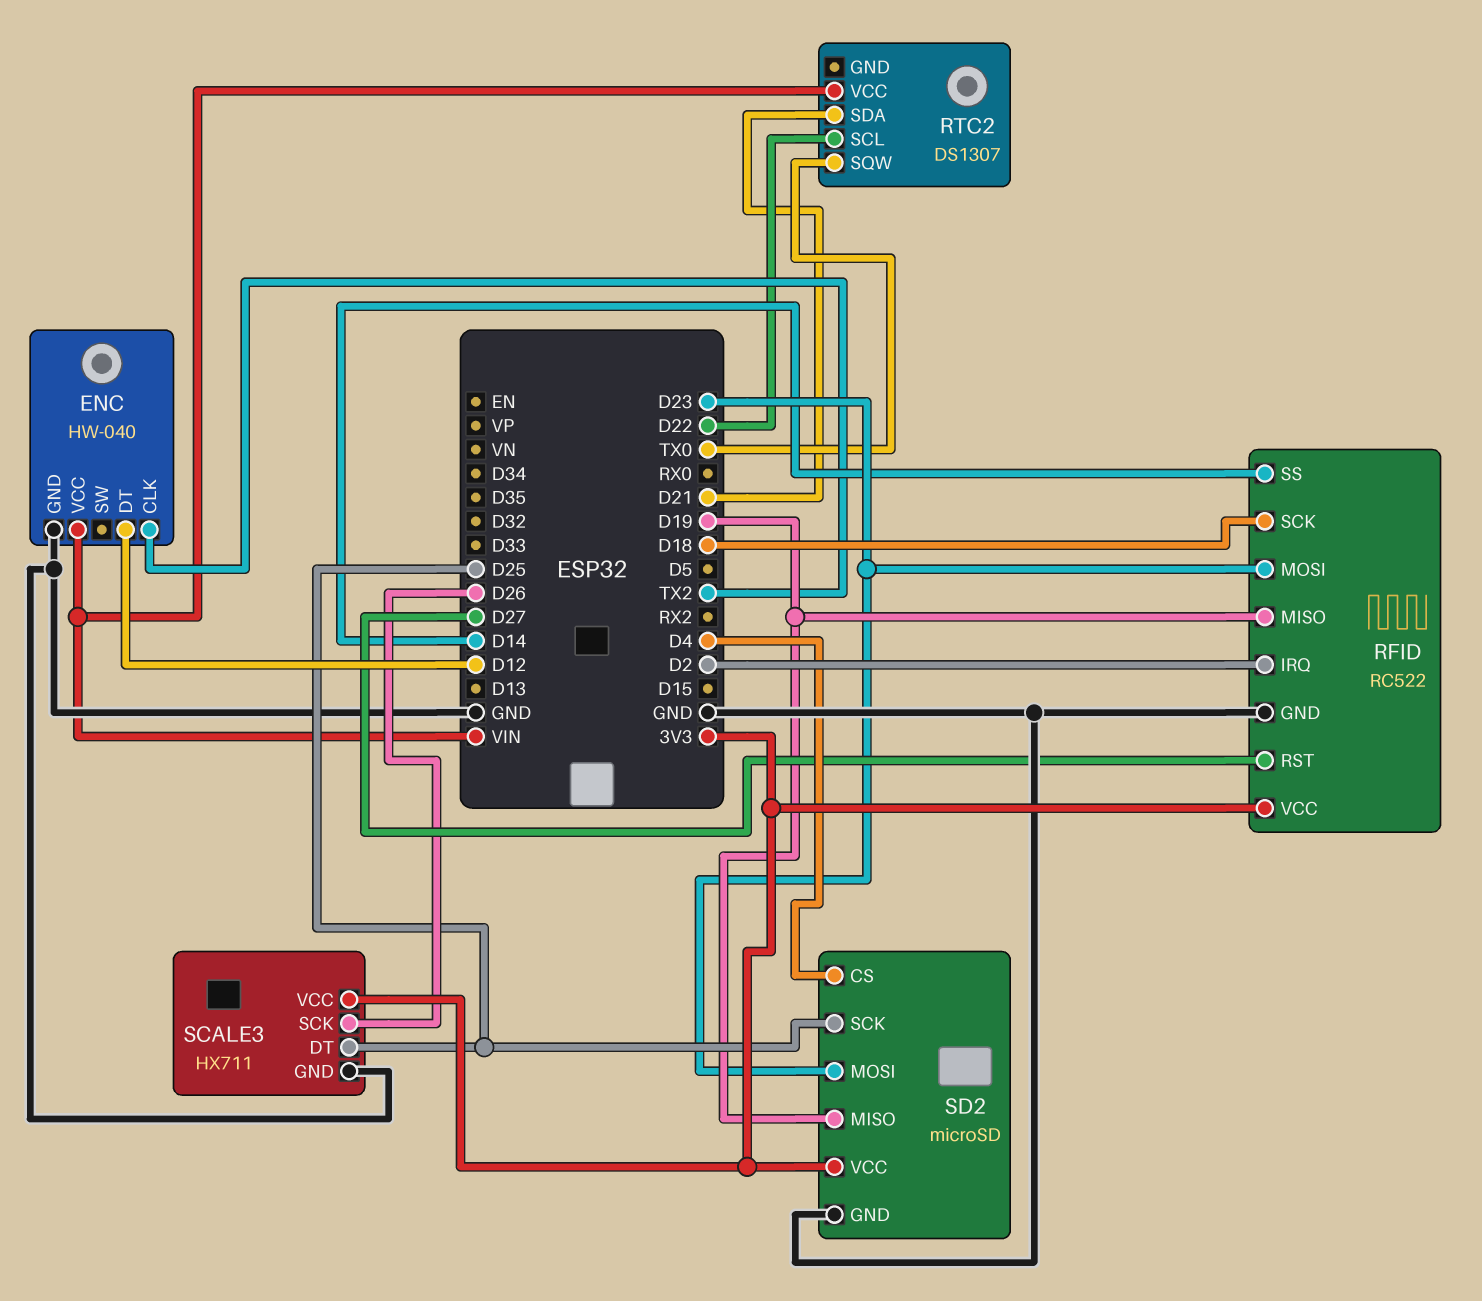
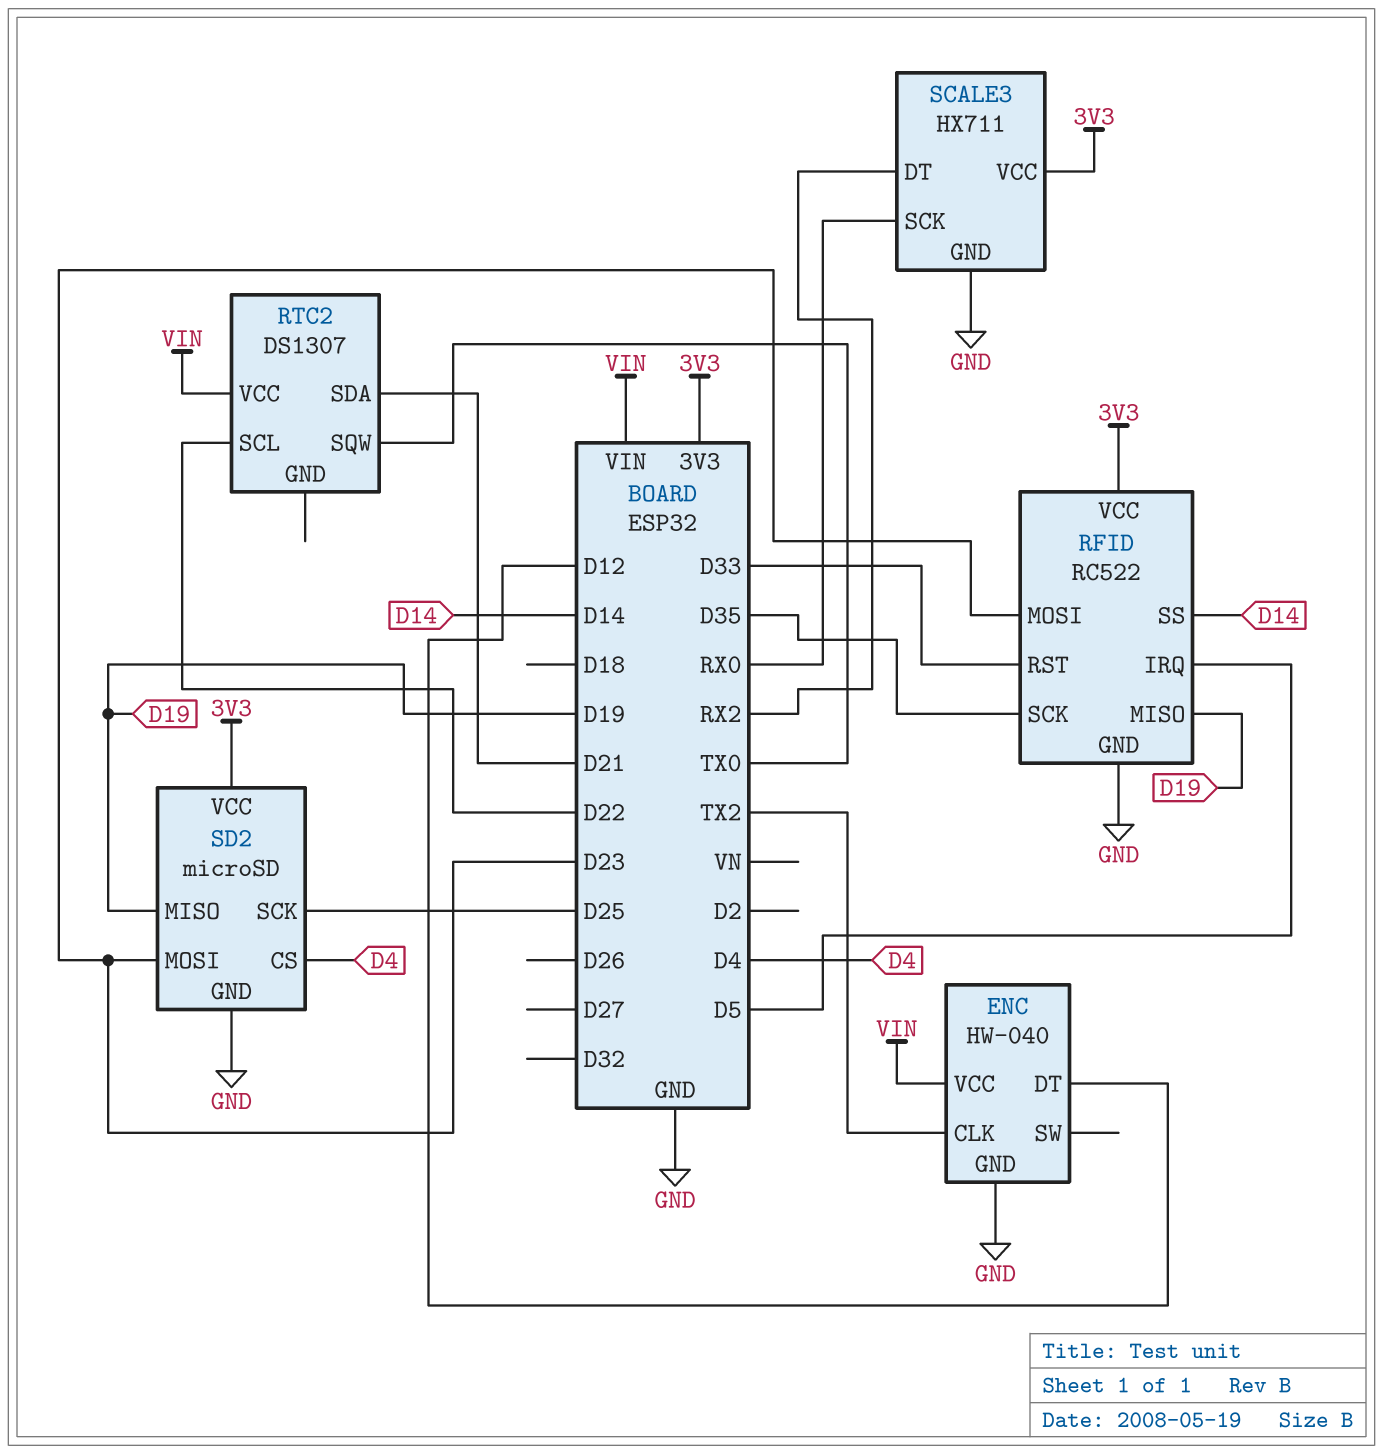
RFID pin IRQ: D2 -> D5
RFID pin RST: D27 -> D33
RFID pin SCK: D18 -> D35
SCALE3 pin DT: D25 -> RX2
SCALE3 pin SCK: D26 -> RX0

